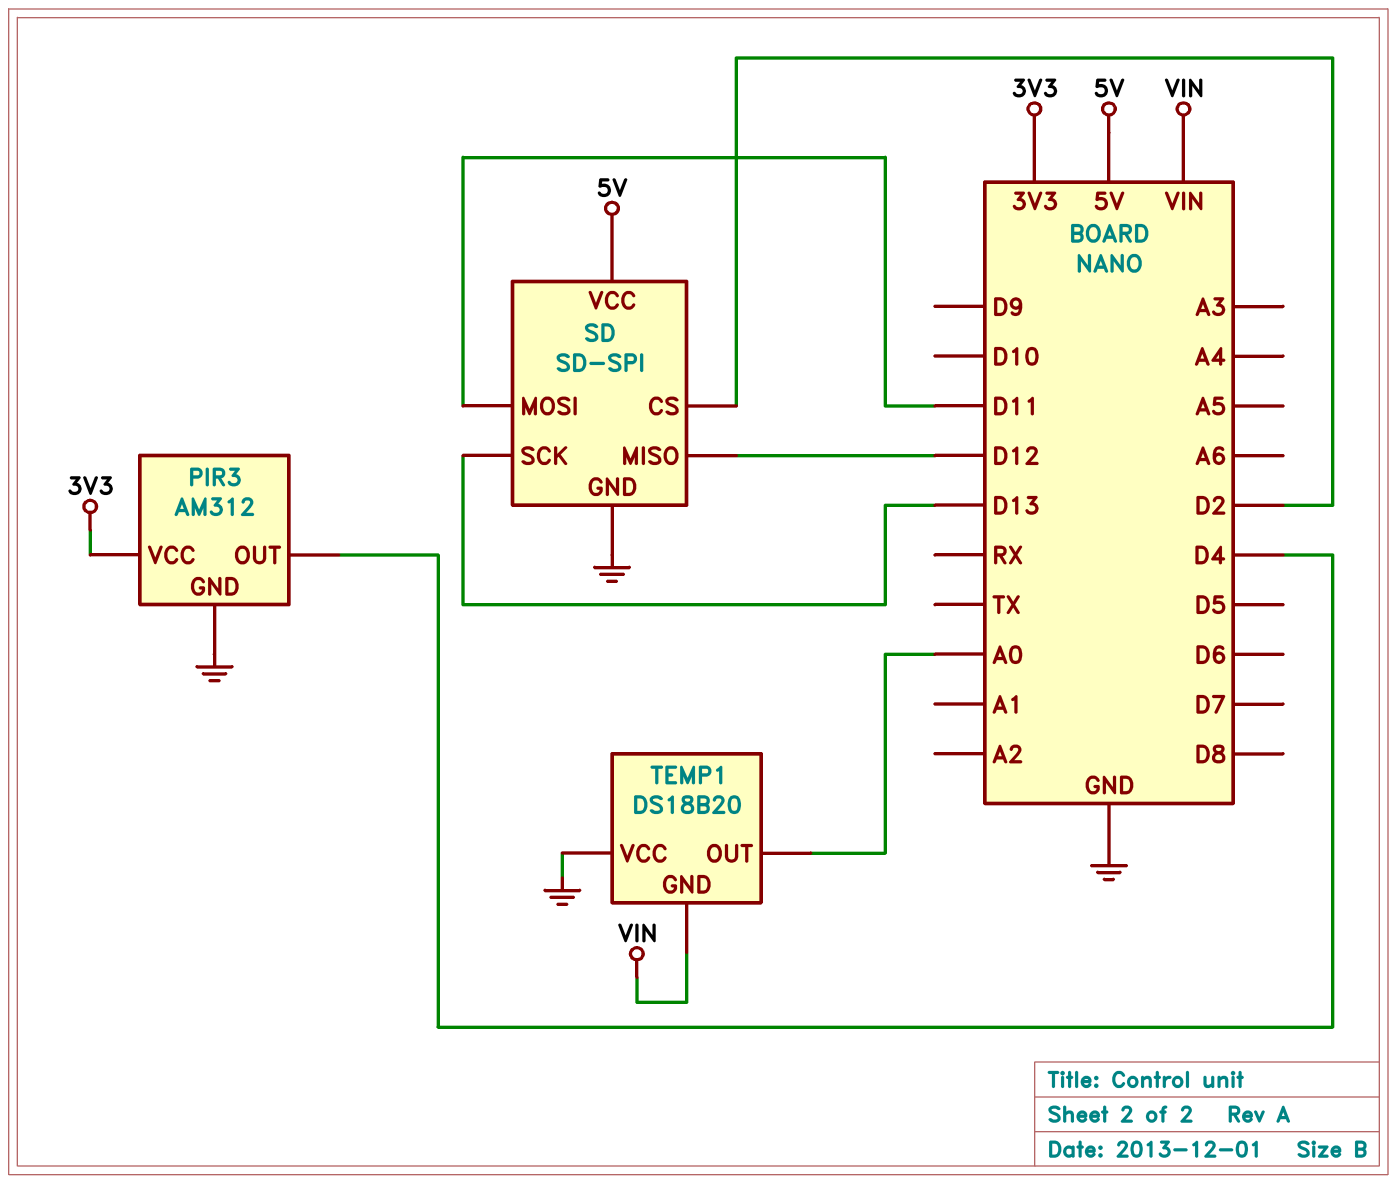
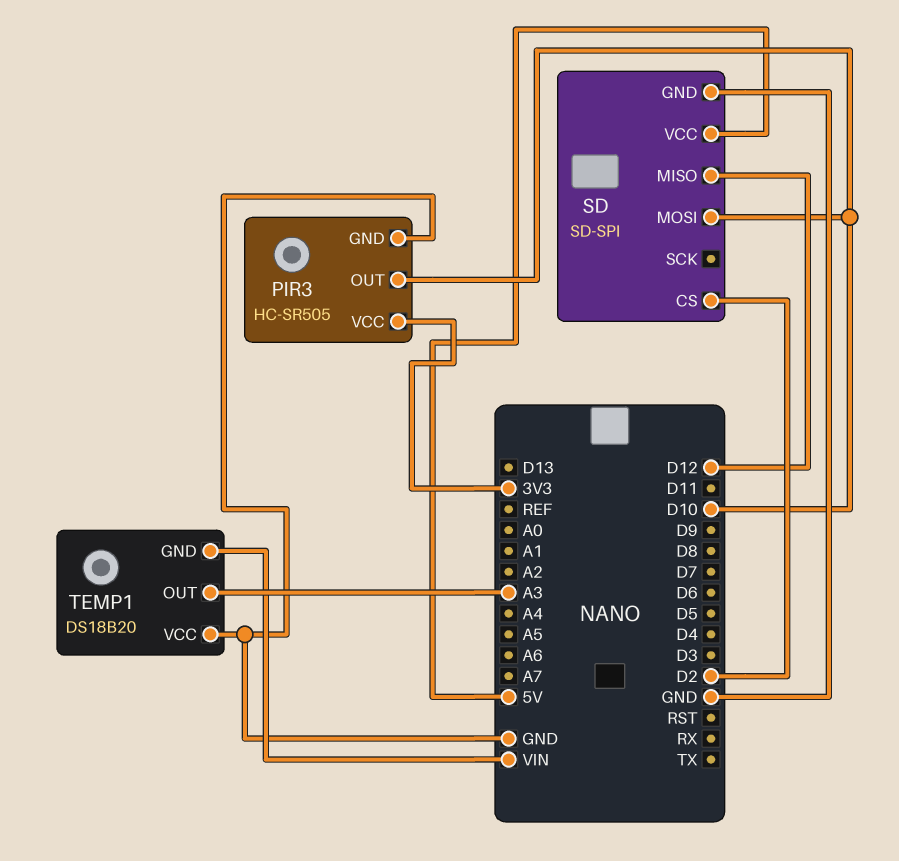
PIR3: AM312 -> HC-SR505
PIR3 pin OUT: D4 -> D10
SD pin MOSI: D11 -> D10
SD pin SCK: D13 -> none
TEMP1 pin OUT: A0 -> A3

